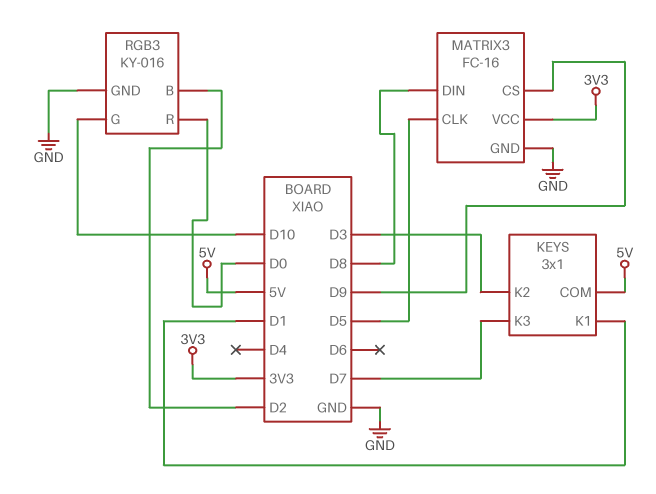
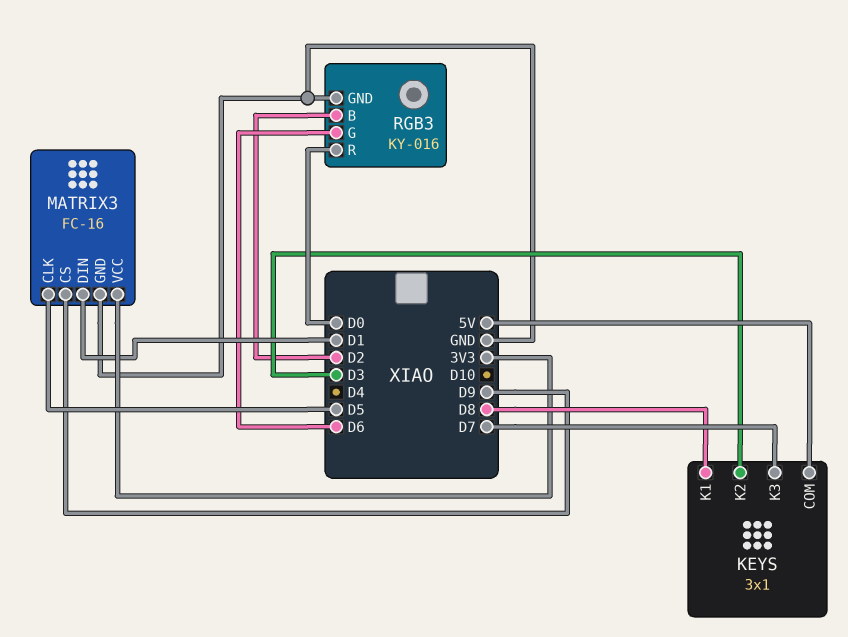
KEYS pin K1: D1 -> D8
MATRIX3 pin DIN: D8 -> D1
RGB3 pin G: D10 -> D6

